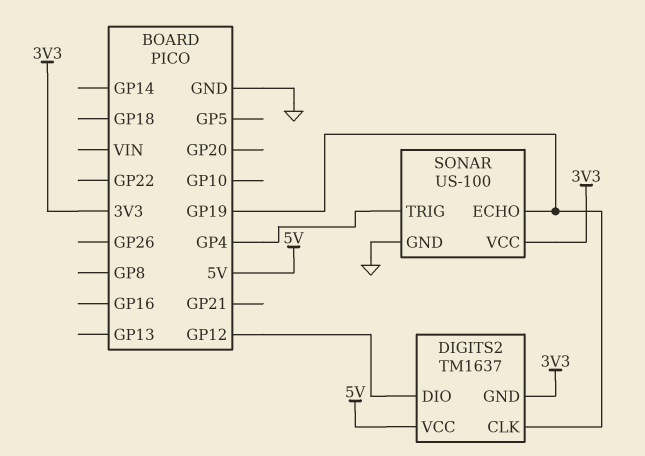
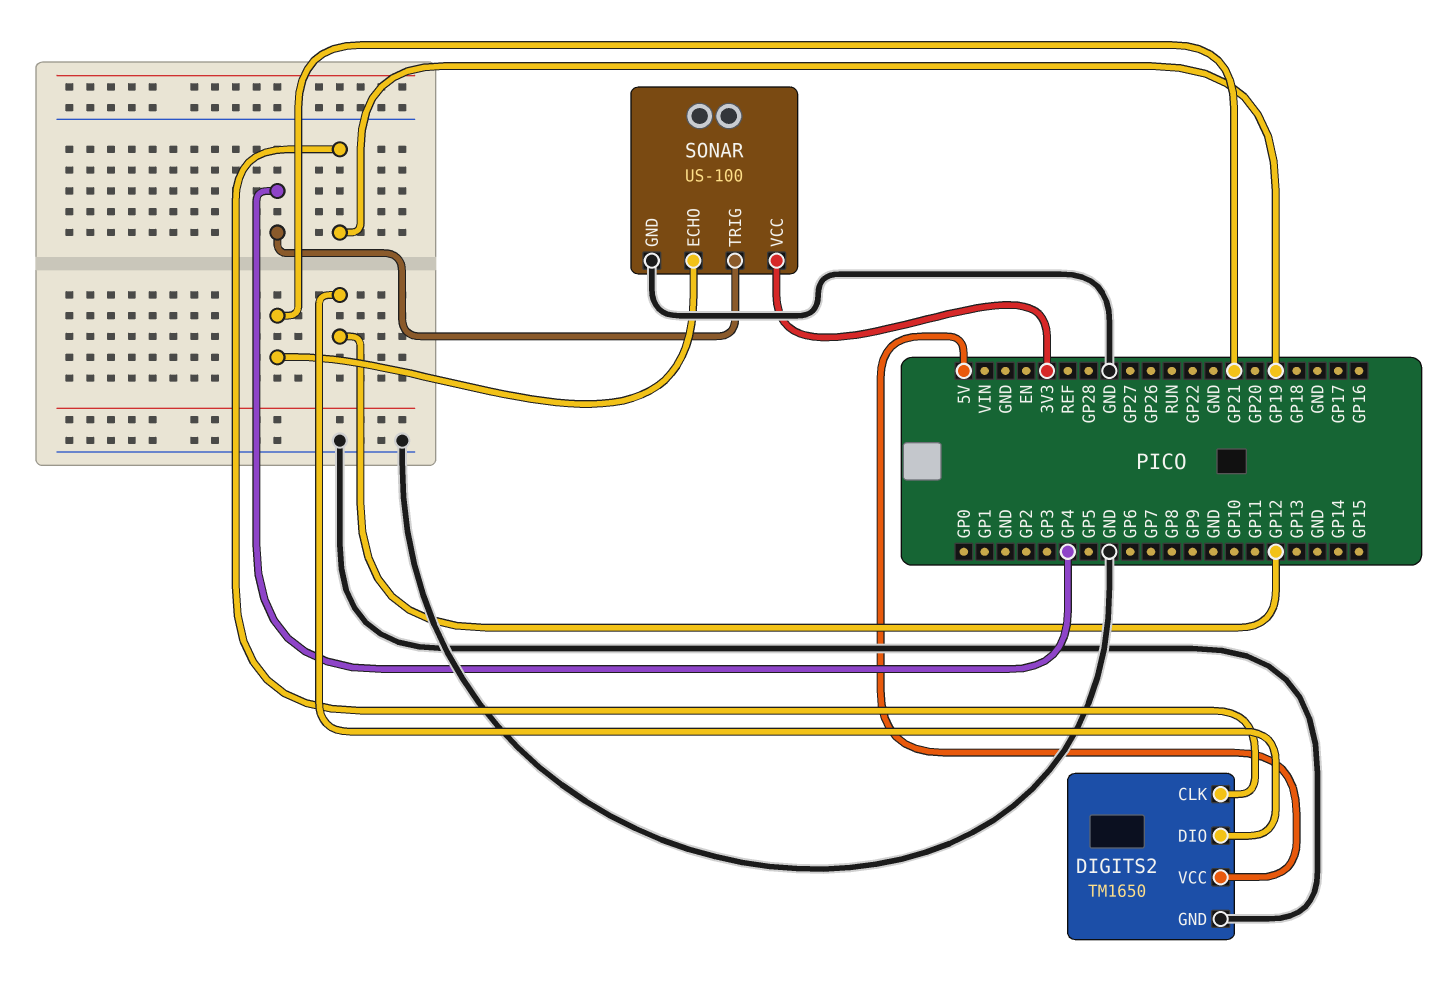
DIGITS2: TM1637 -> TM1650
DIGITS2 pin GND: 3V3 -> GND
SONAR pin ECHO: GP19 -> GP21

